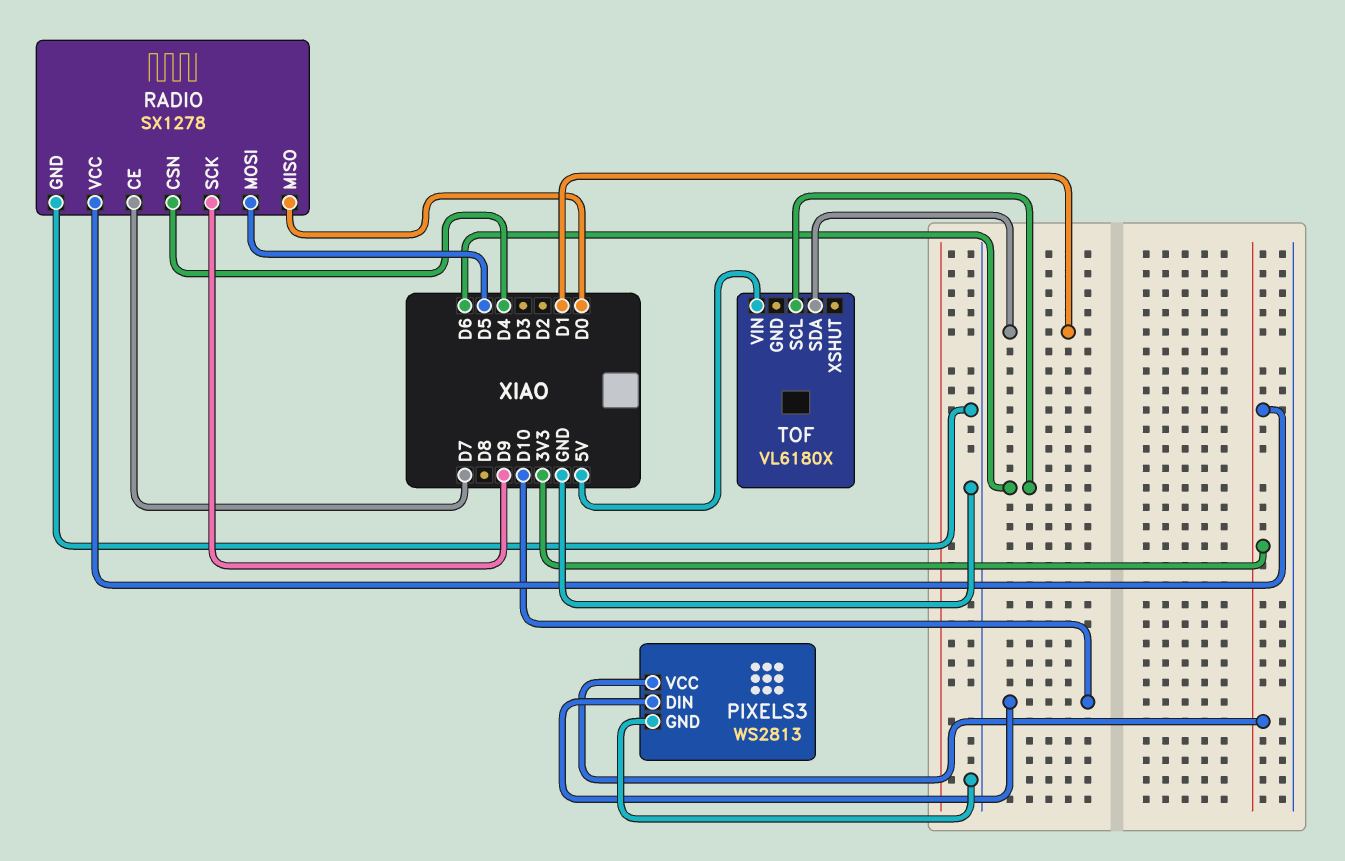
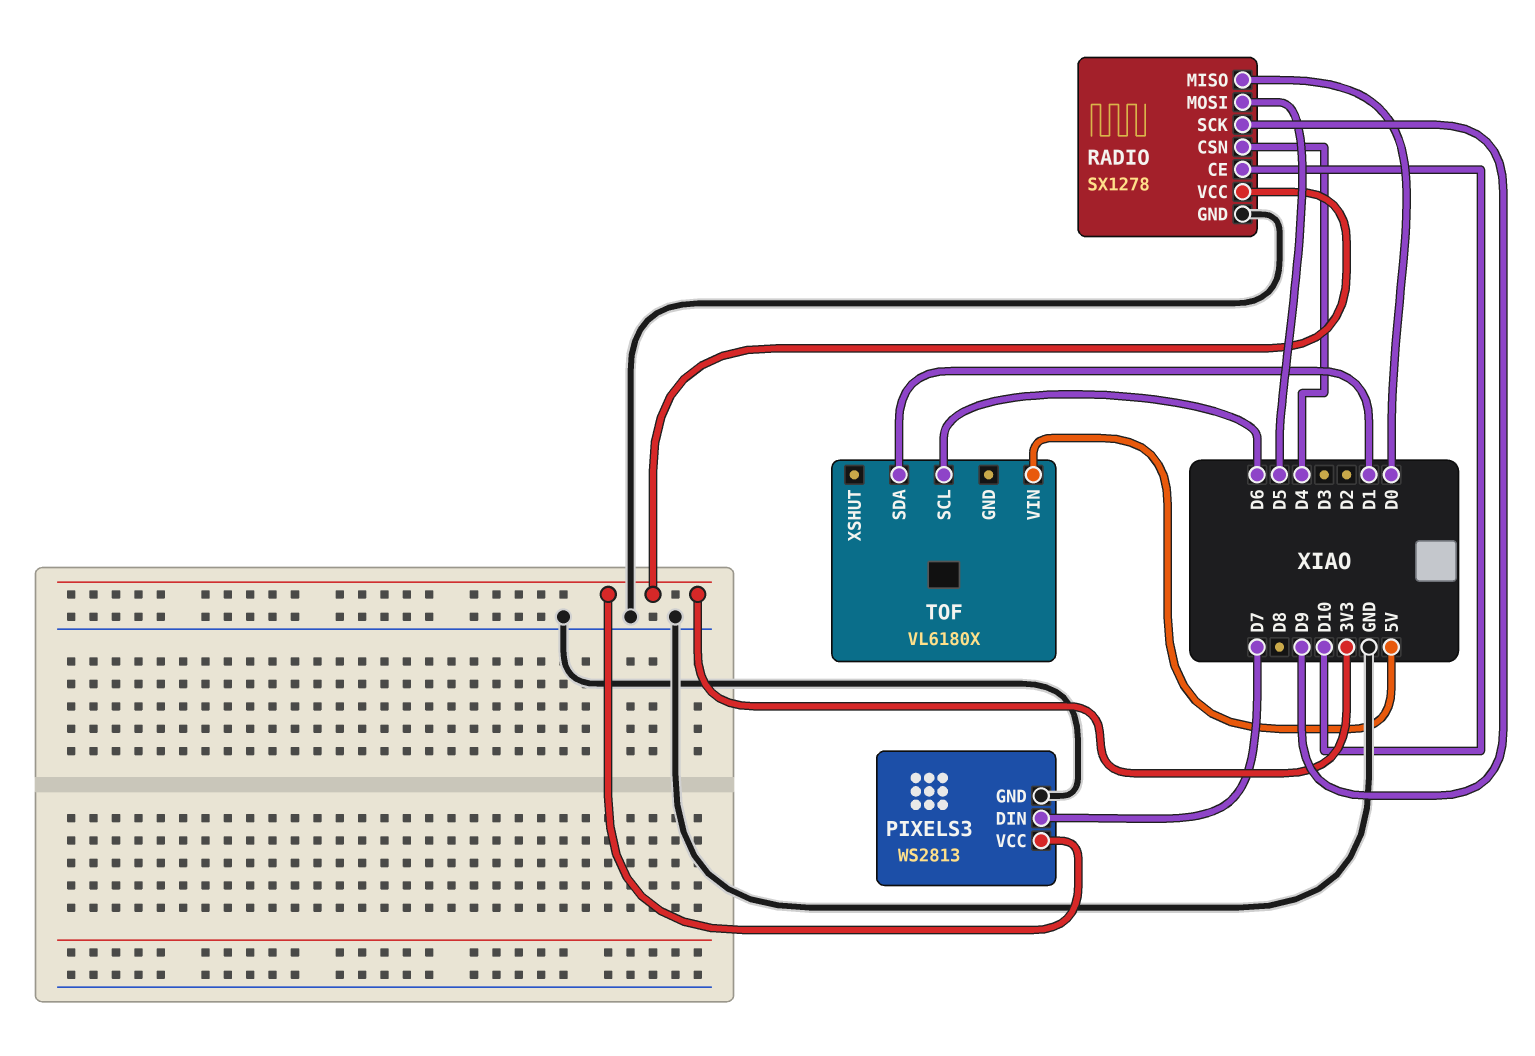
PIXELS3 pin DIN: D10 -> D7
RADIO pin CE: D7 -> D10

